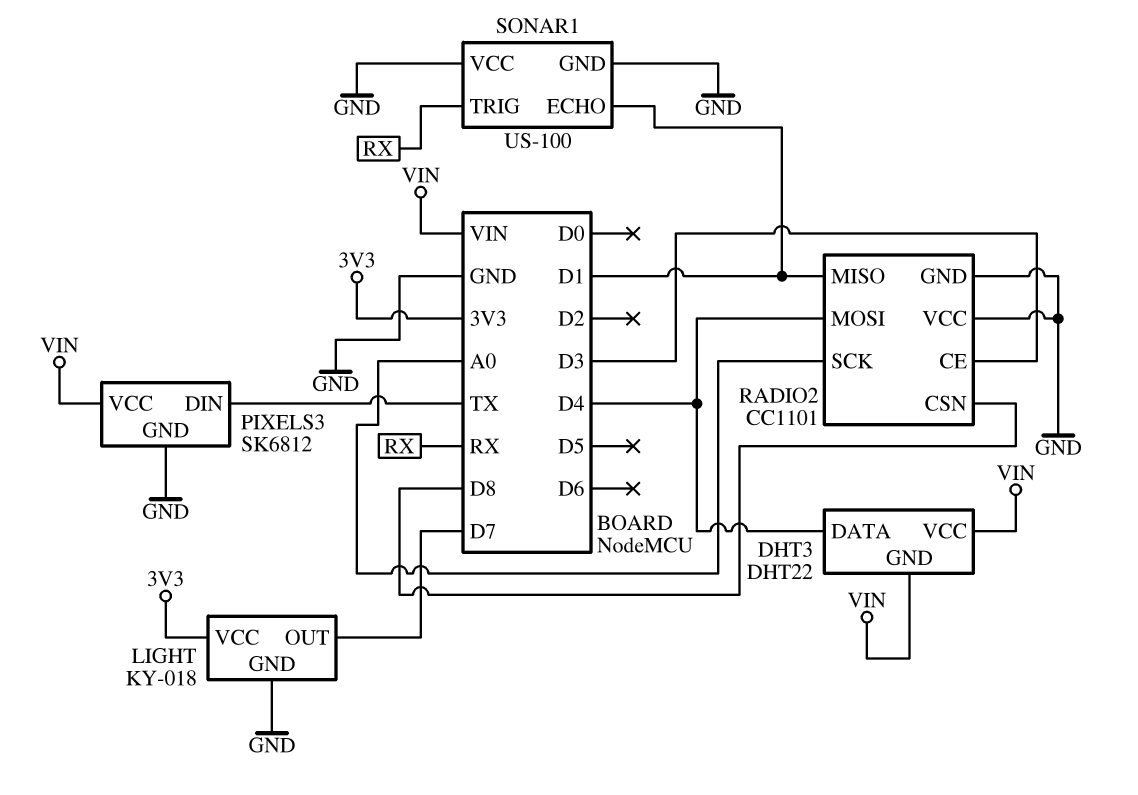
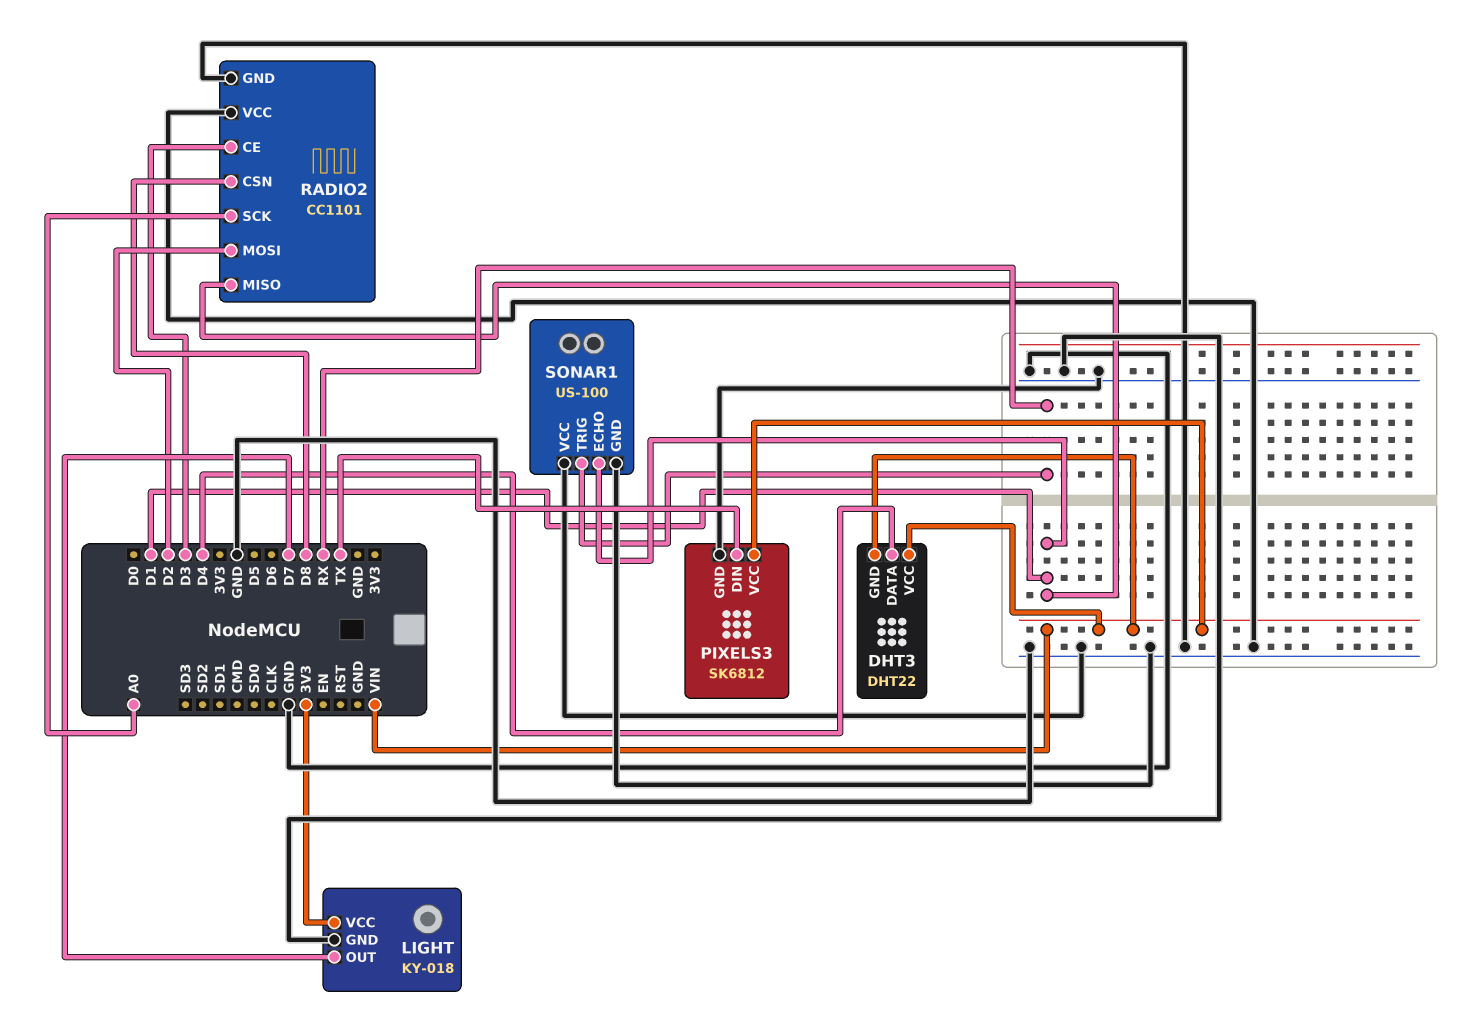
RADIO2 pin MOSI: D4 -> D2

